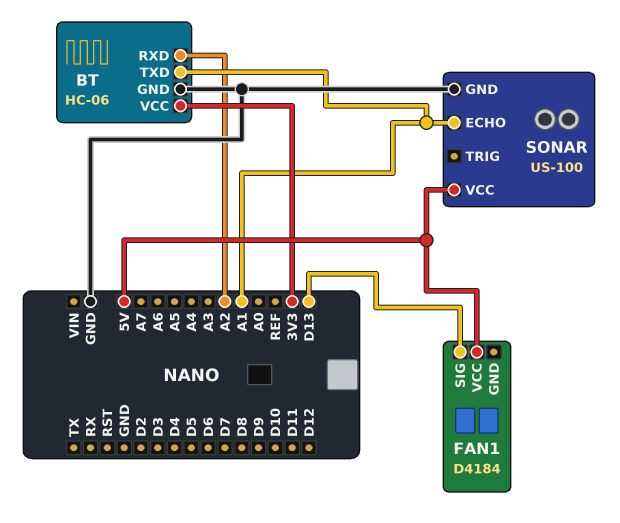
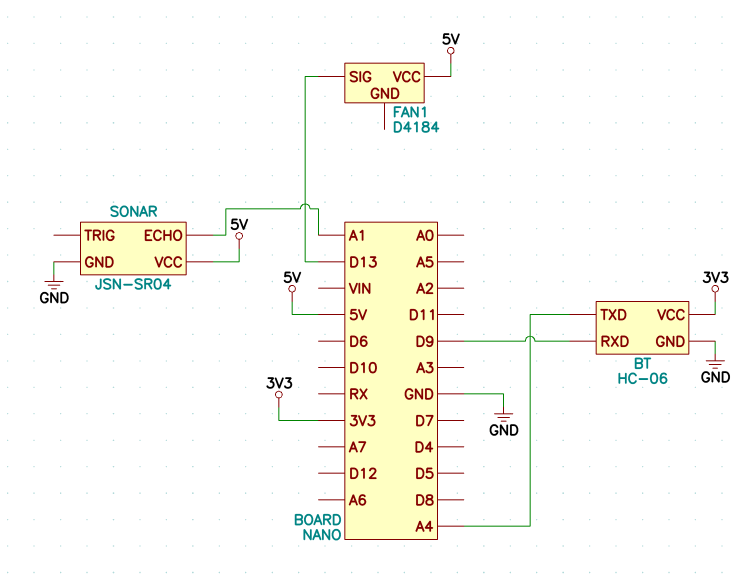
BT pin RXD: A2 -> D9
BT pin TXD: A1 -> A4
SONAR: US-100 -> JSN-SR04

